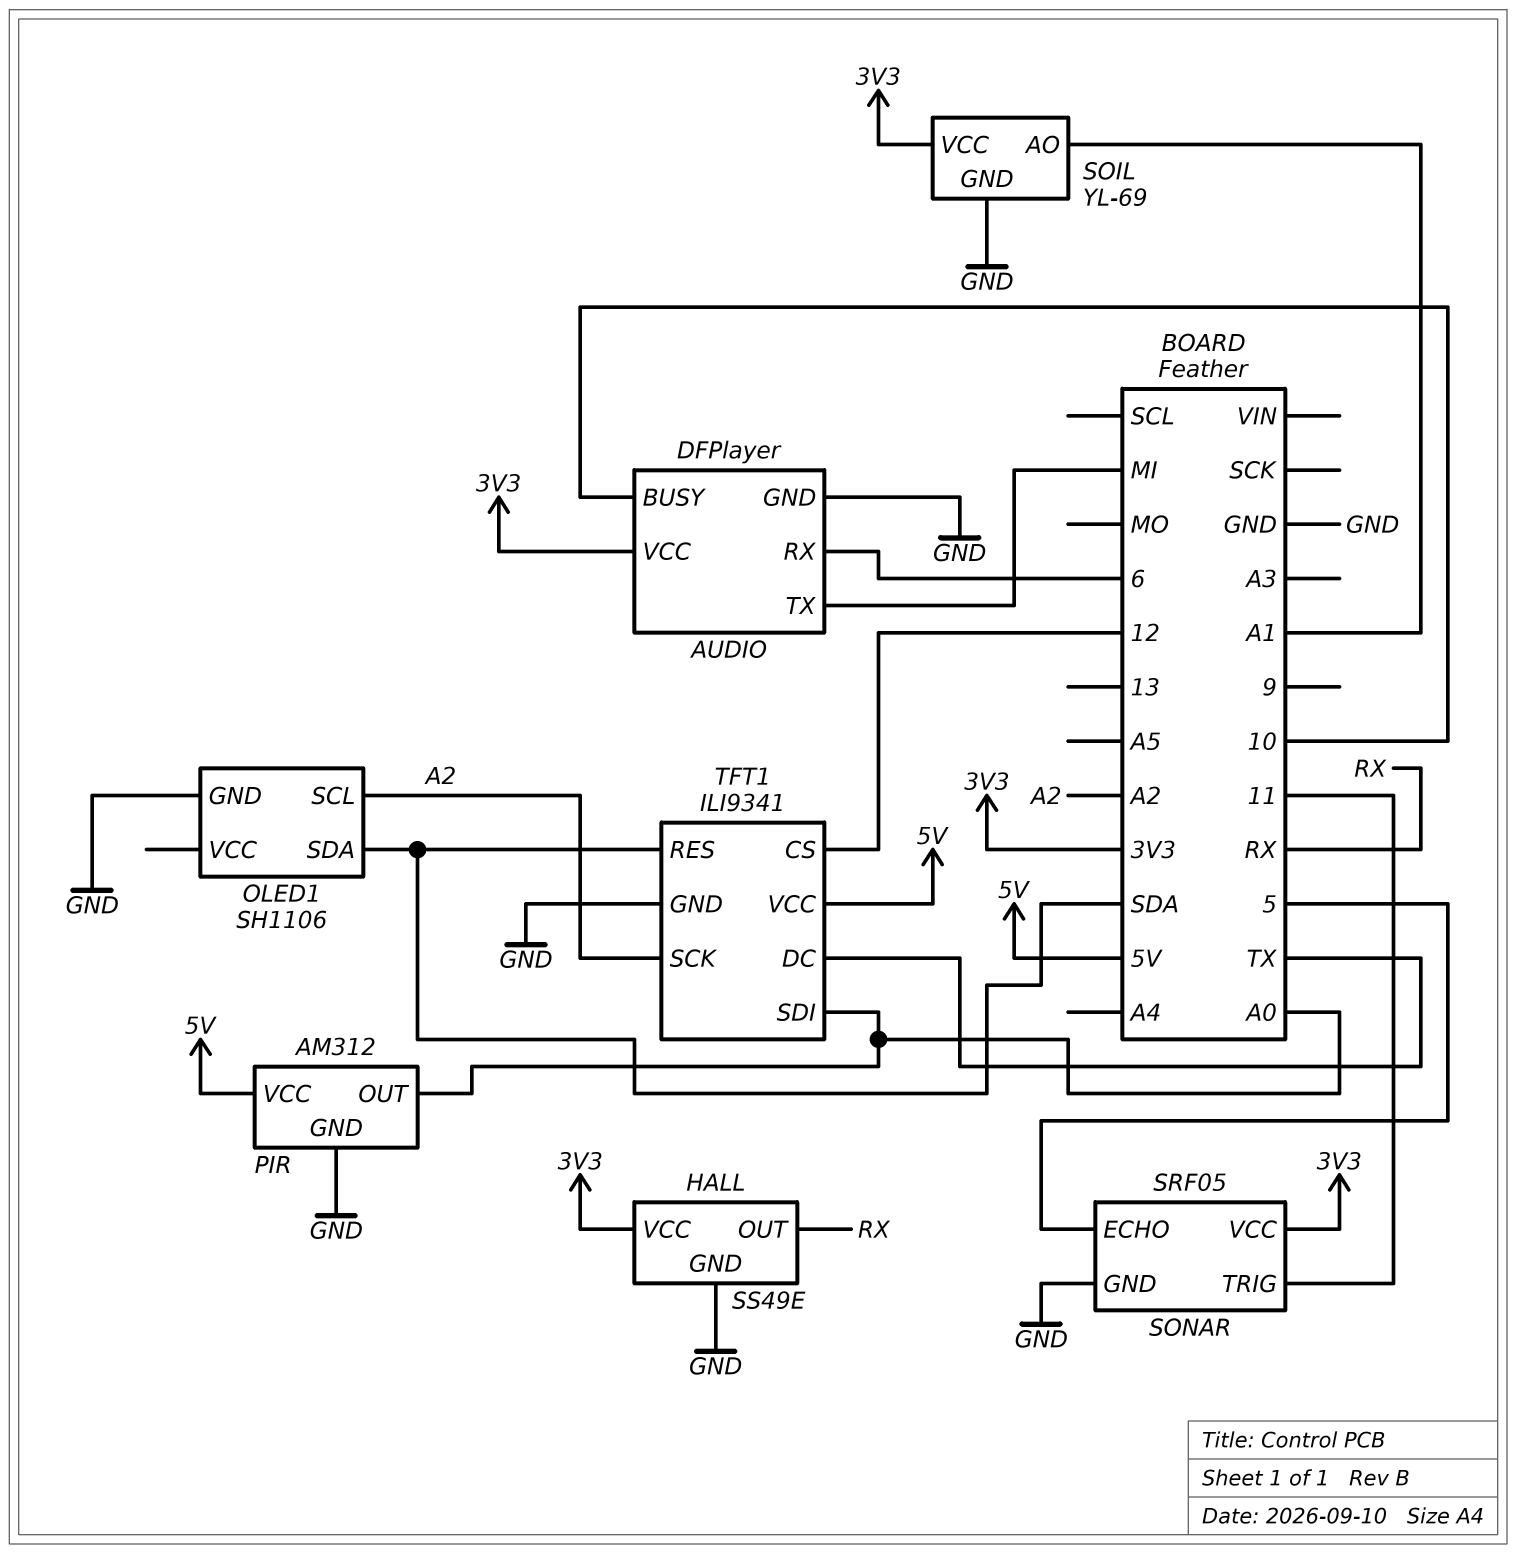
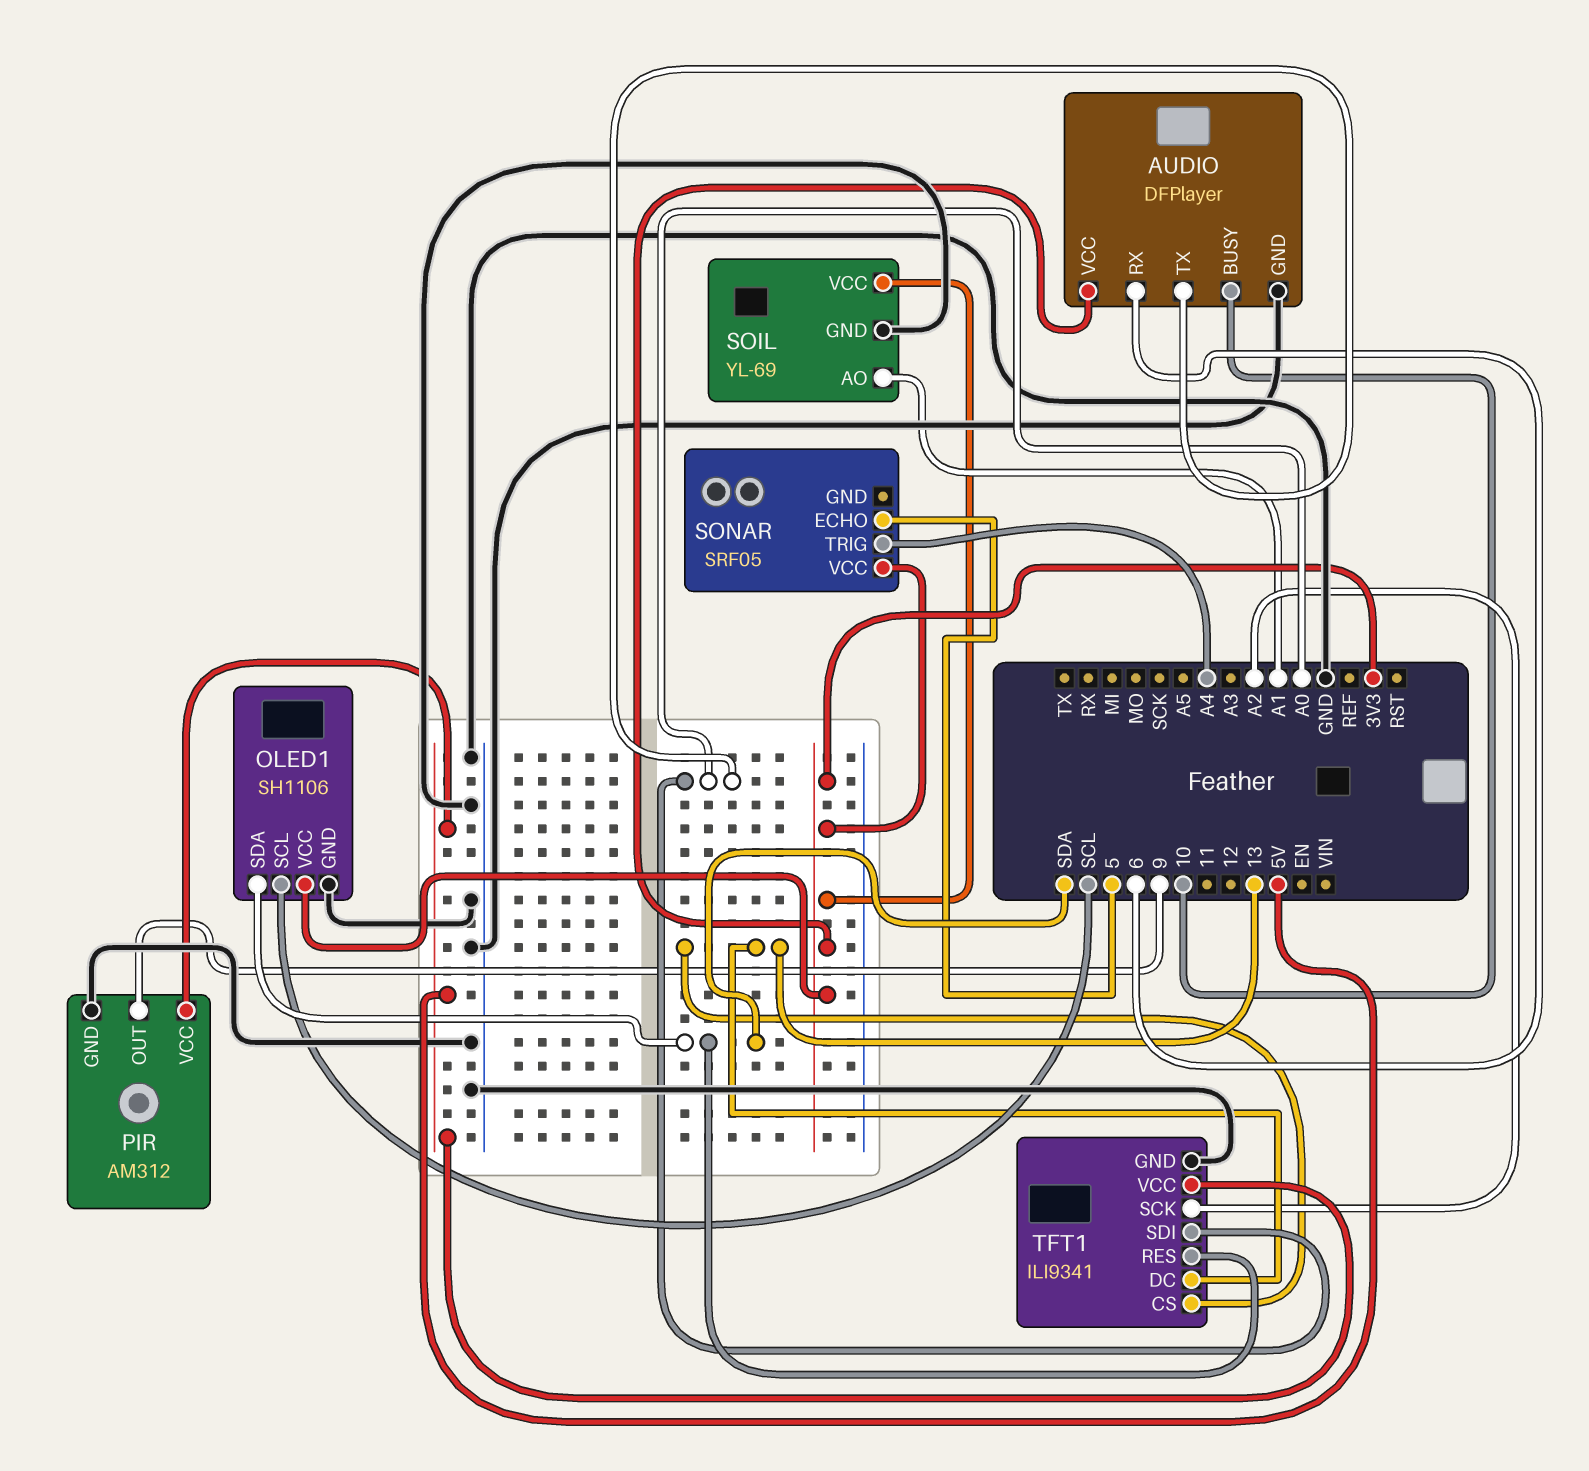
AUDIO pin TX: MI -> A0
HALL: SS49E -> none
HALL pin GND: GND -> none
HALL pin OUT: RX -> none
HALL pin VCC: 3V3 -> none
OLED1 pin SCL: A2 -> SCL
OLED1 pin VCC: none -> 3V3
PIR pin OUT: A0 -> 9
SONAR pin GND: GND -> none
SONAR pin TRIG: 11 -> A4
TFT1 pin CS: 12 -> 13
TFT1 pin DC: TX -> 13

